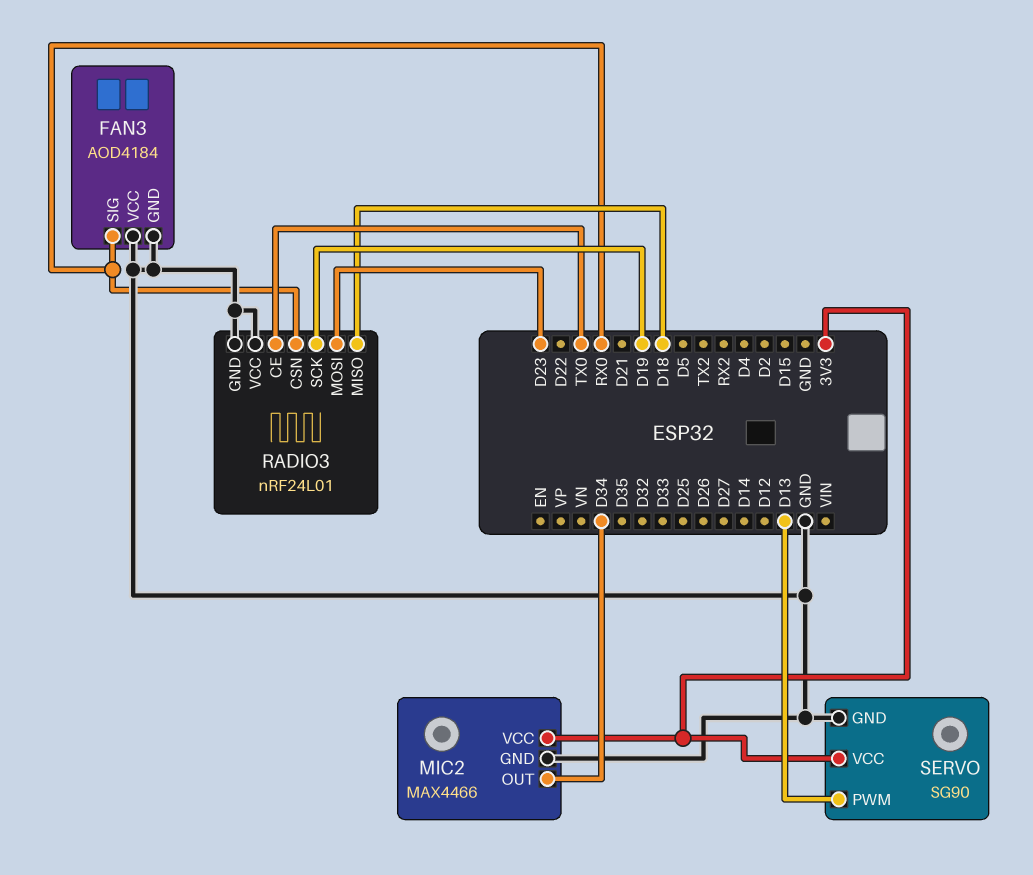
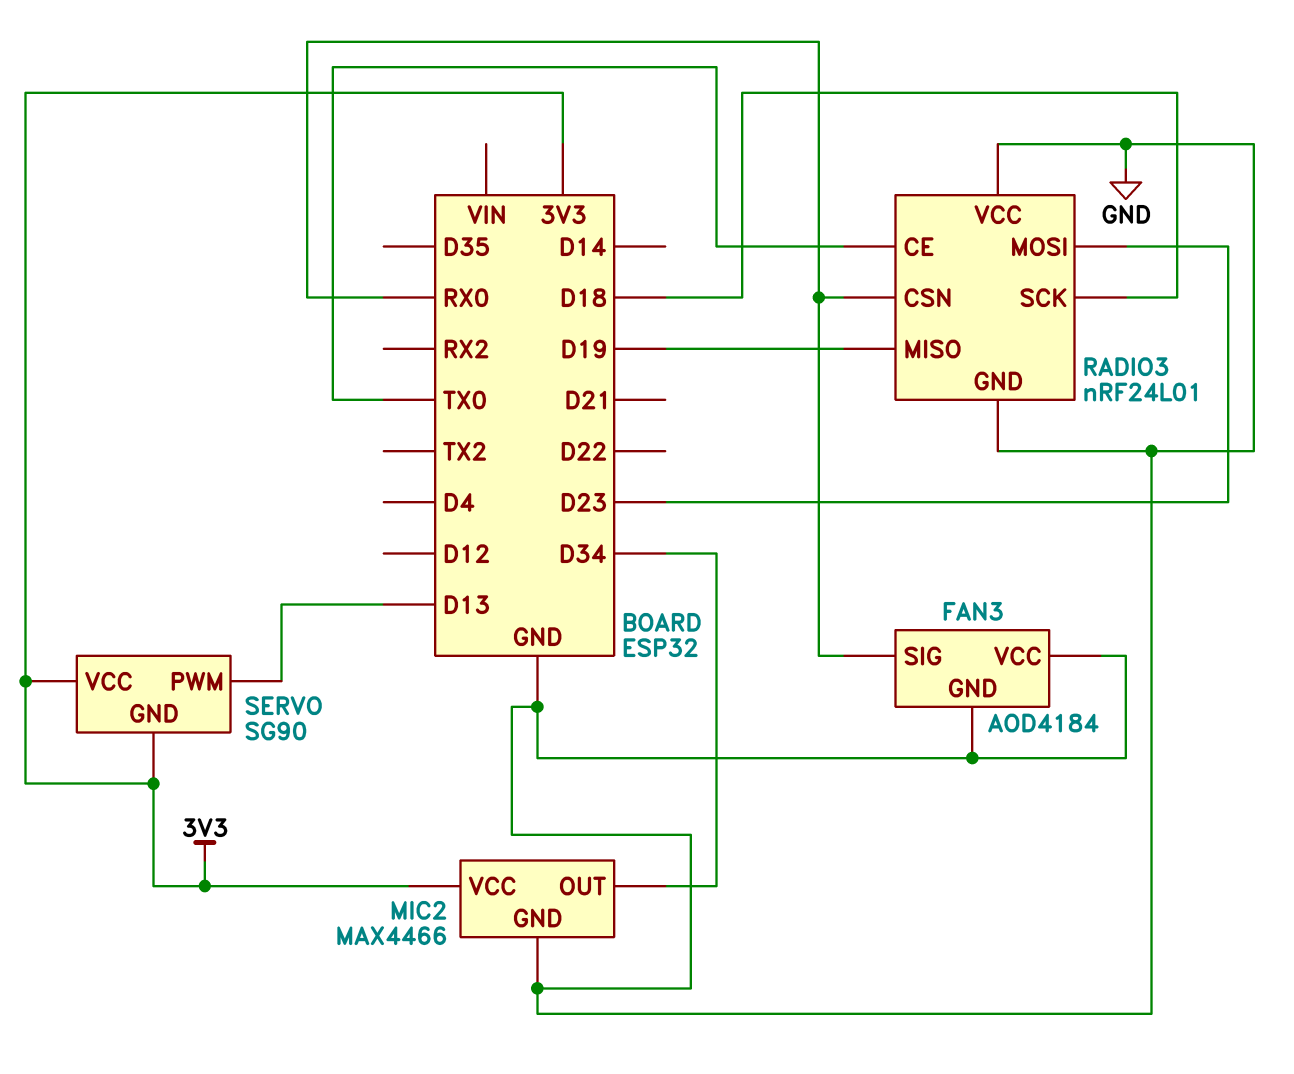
RADIO3 pin MISO: D18 -> D19
RADIO3 pin SCK: D19 -> D18
SERVO pin GND: GND -> 3V3

